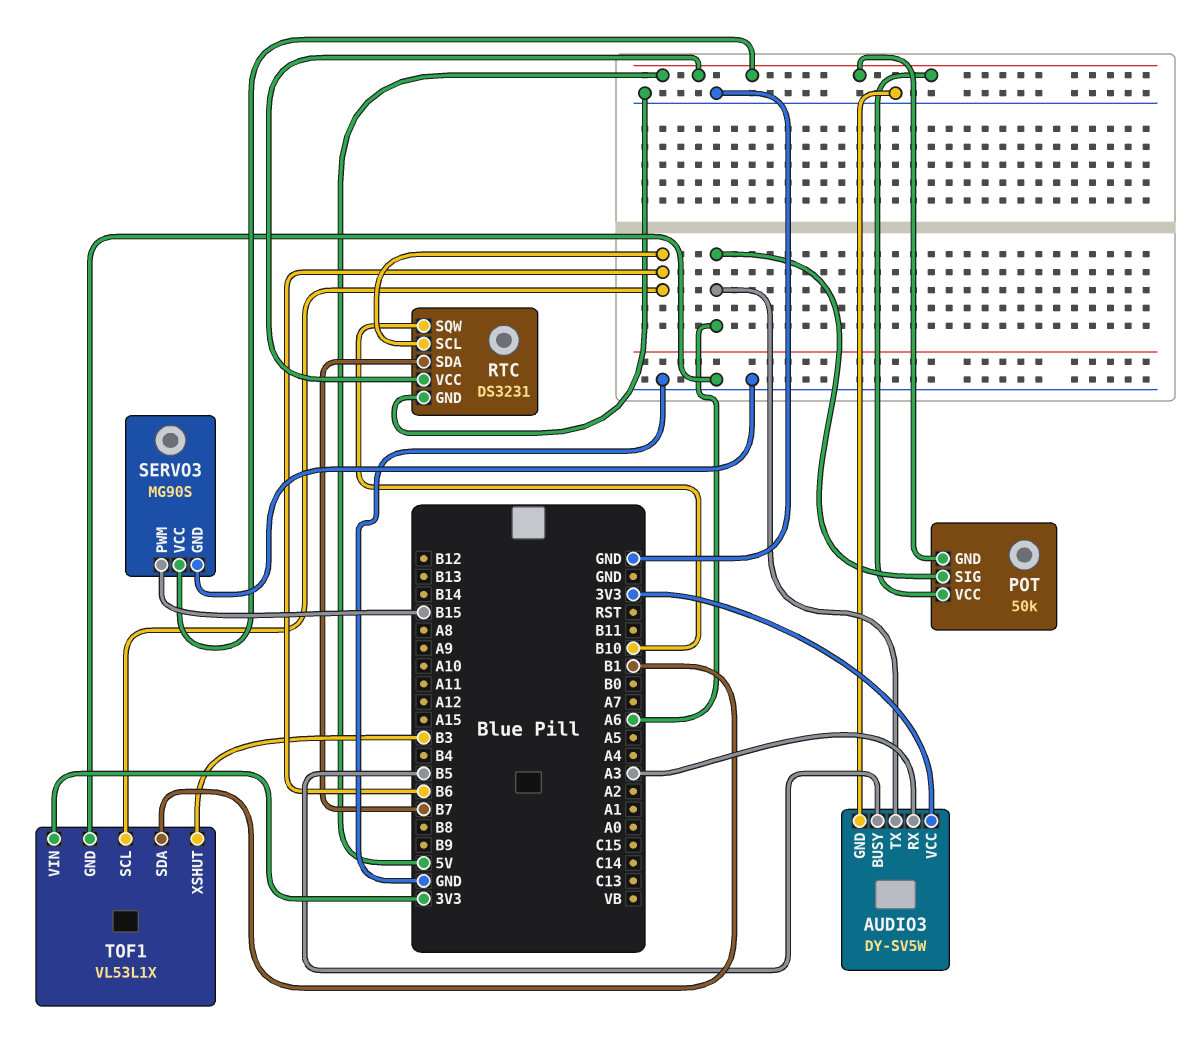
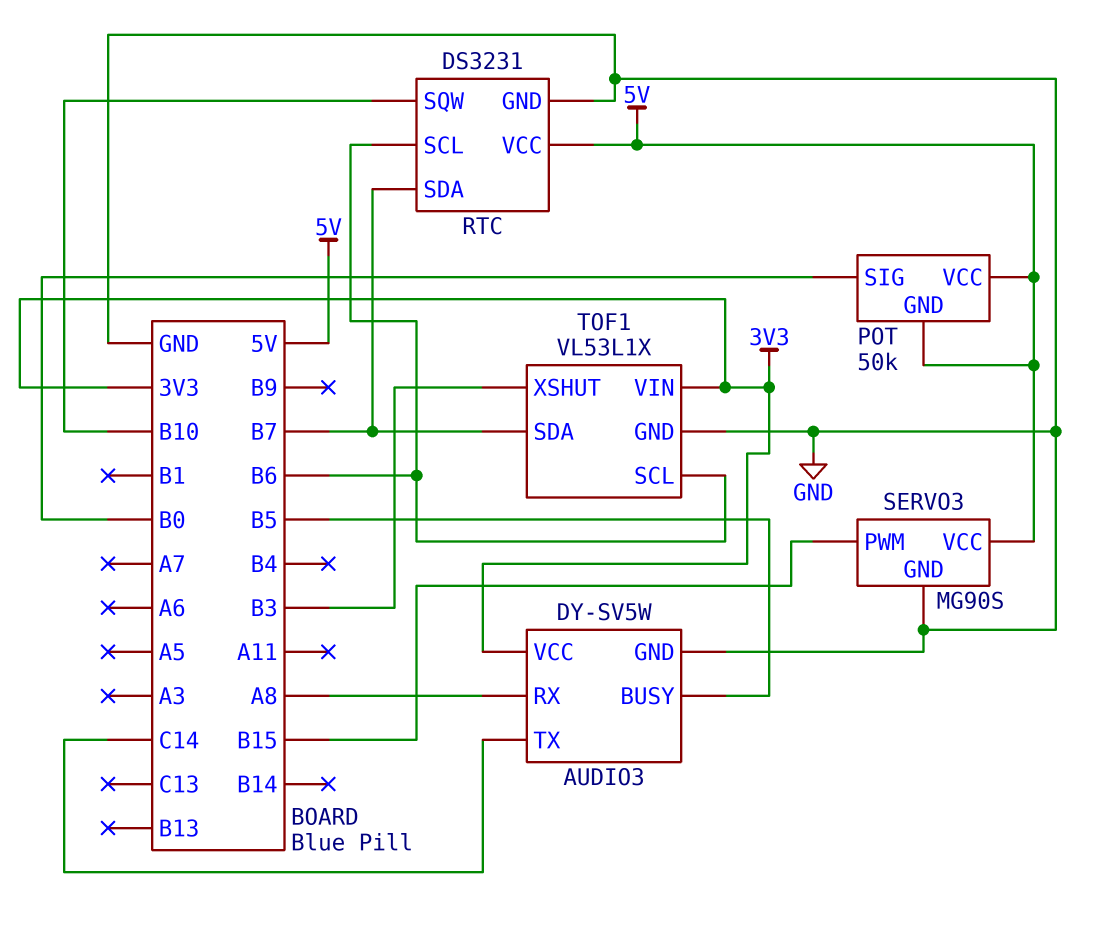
AUDIO3 pin RX: A3 -> A8
AUDIO3 pin TX: A6 -> C14
POT pin SIG: A6 -> B0
TOF1 pin SDA: B1 -> B7

